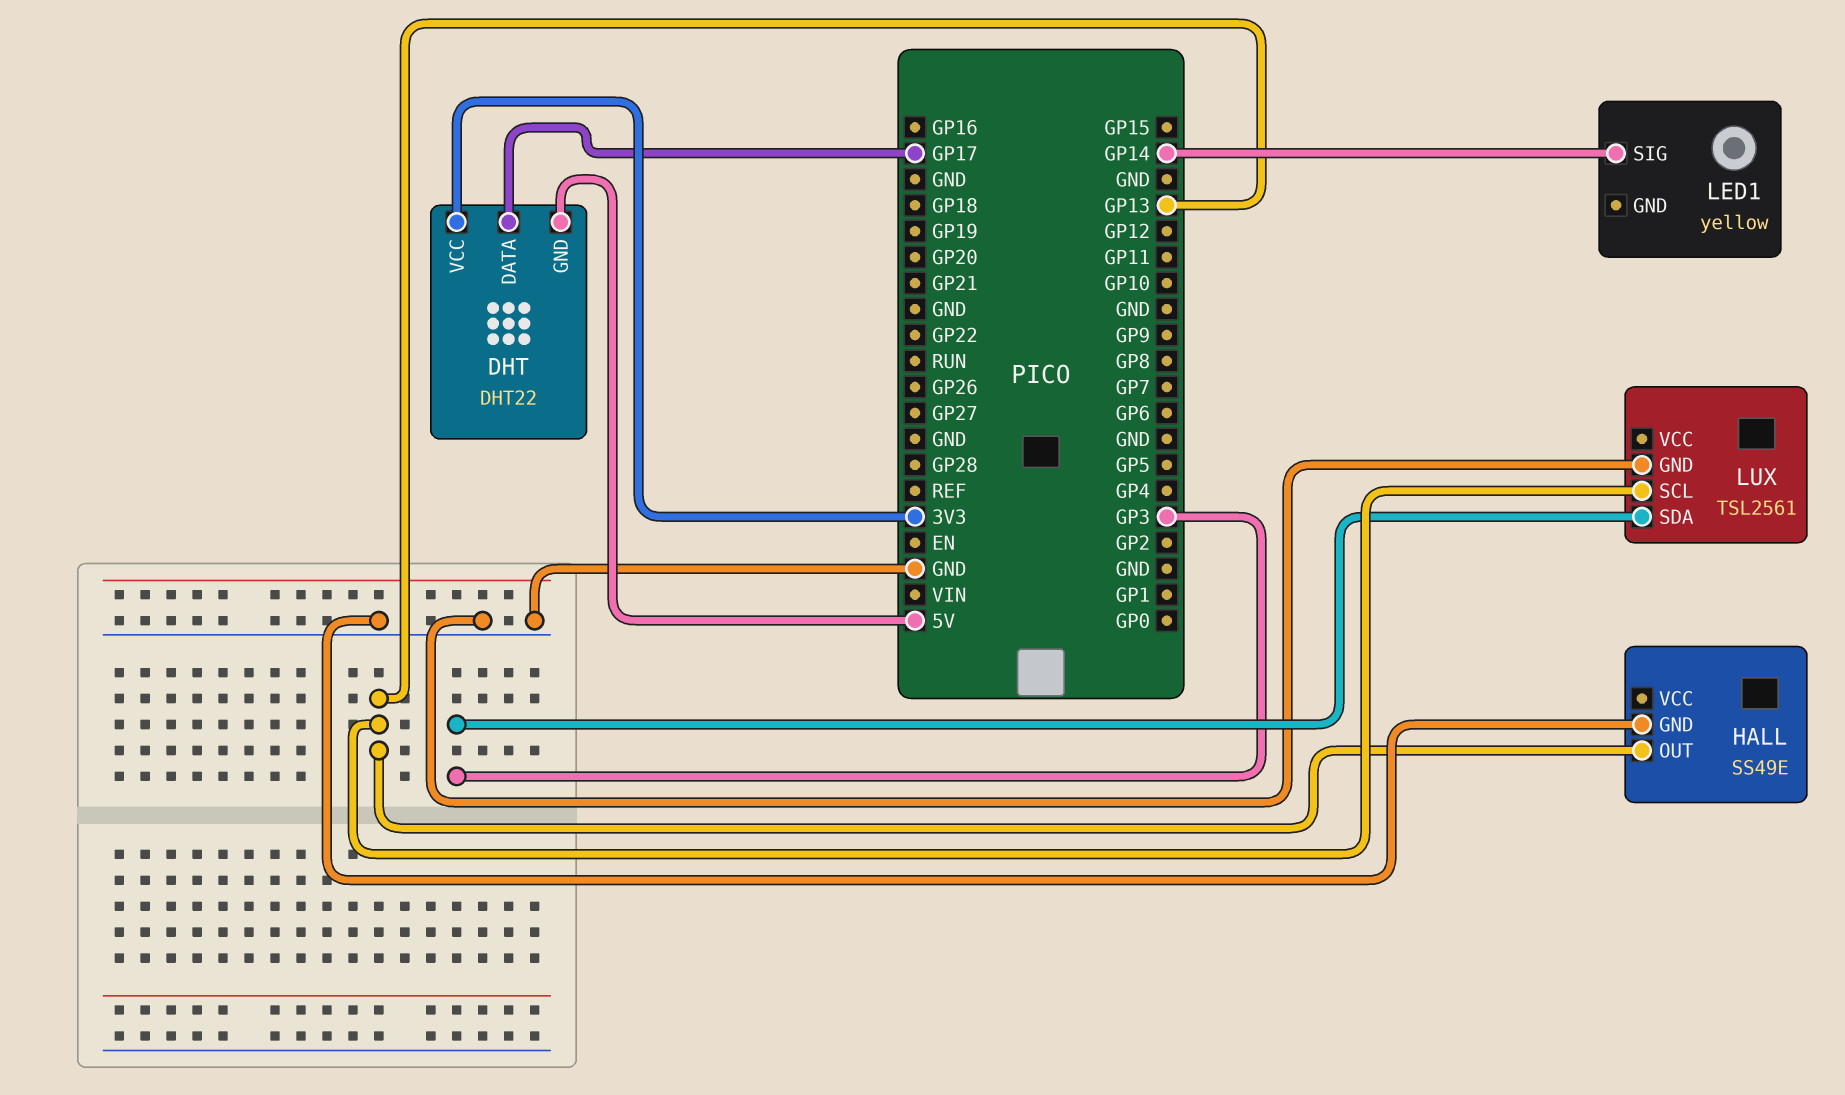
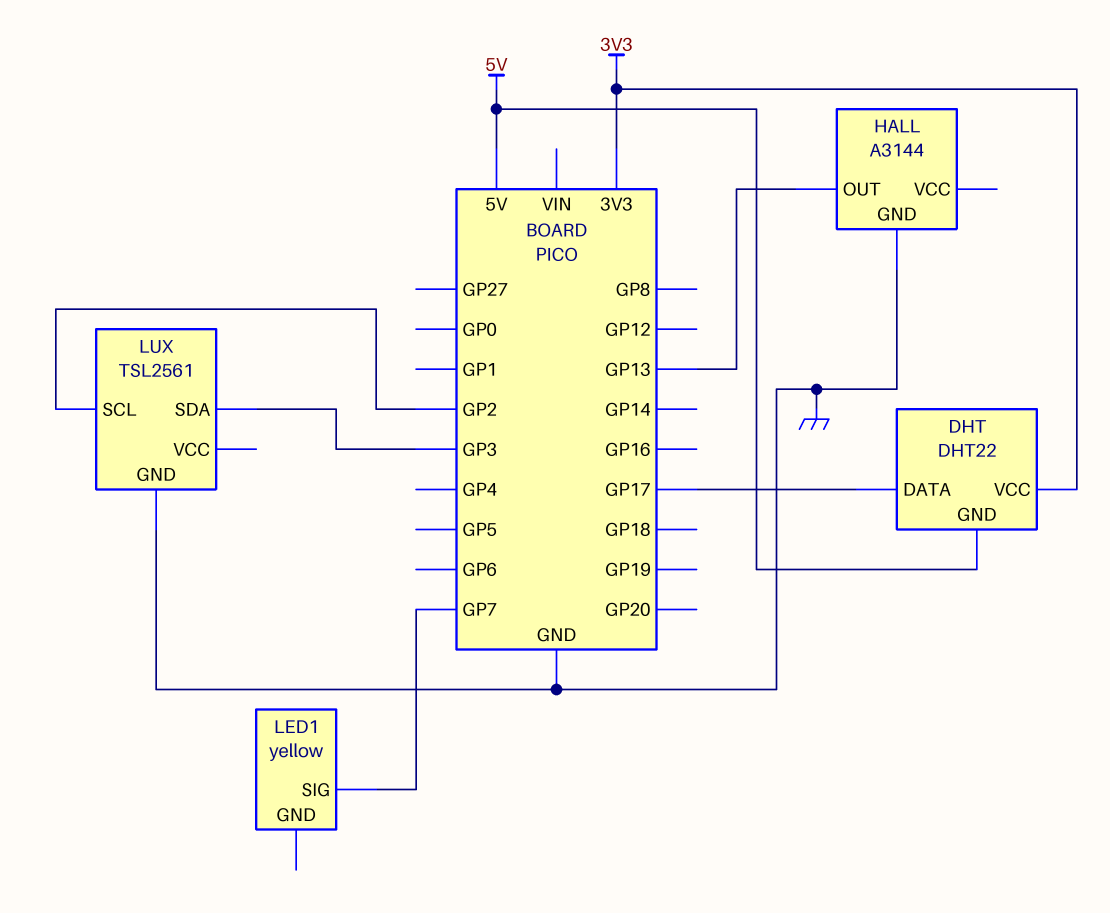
HALL: SS49E -> A3144
LED1 pin SIG: GP14 -> GP7
LUX pin SCL: GP13 -> GP2

